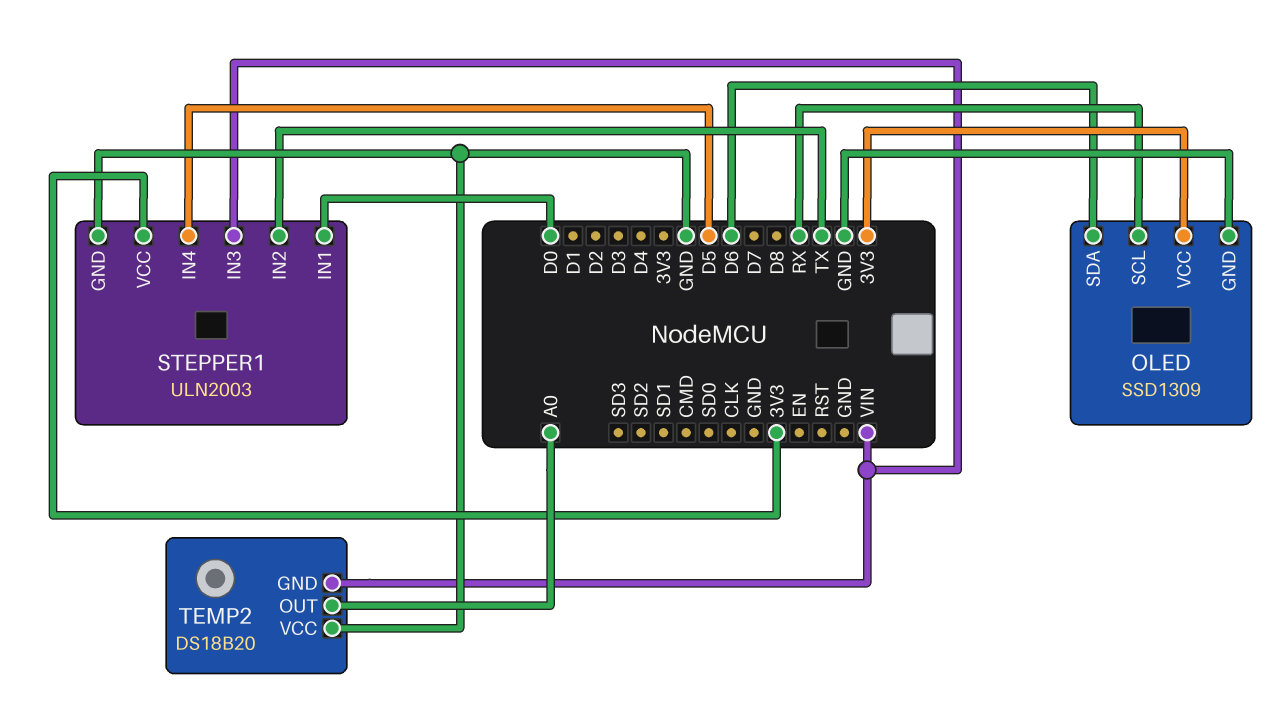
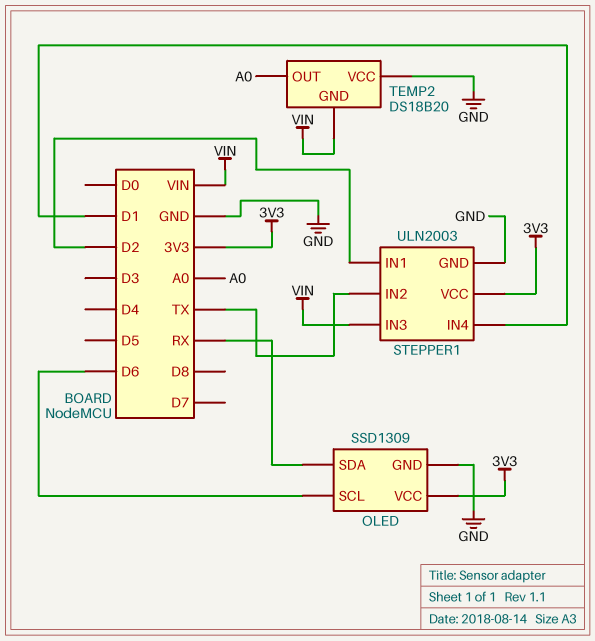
OLED pin SCL: RX -> D6
OLED pin SDA: D6 -> RX
STEPPER1 pin IN1: D0 -> D2
STEPPER1 pin IN4: D5 -> D1

